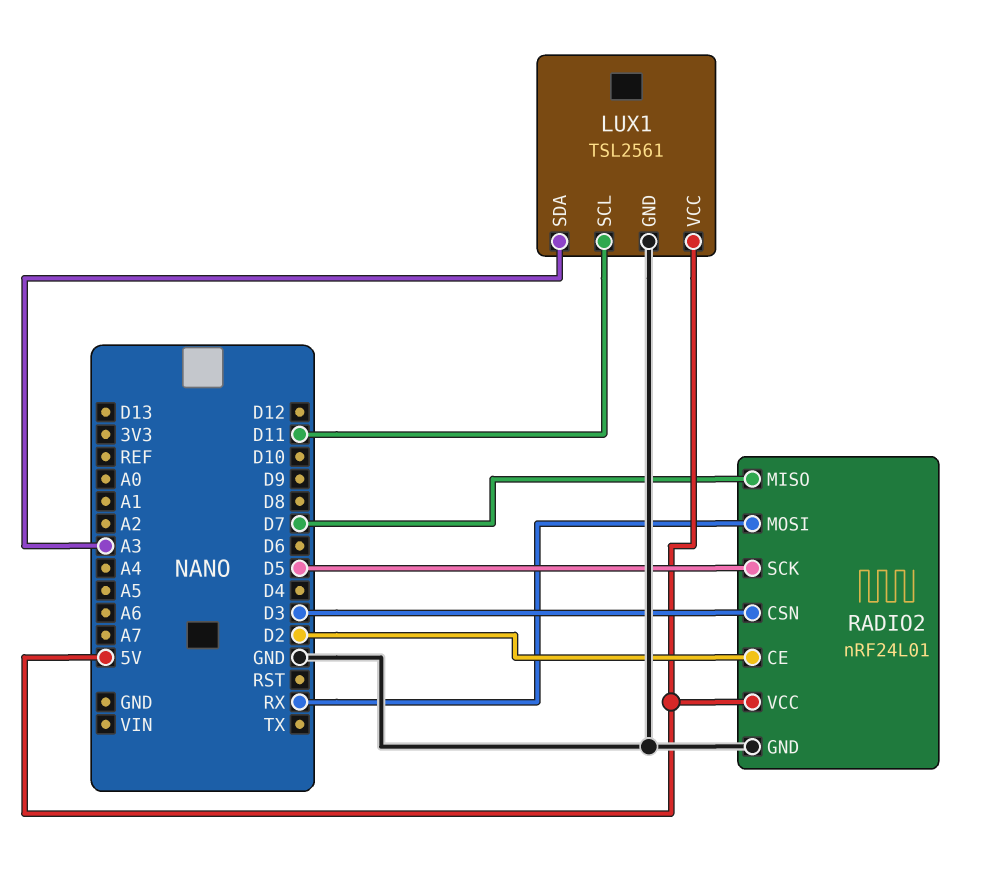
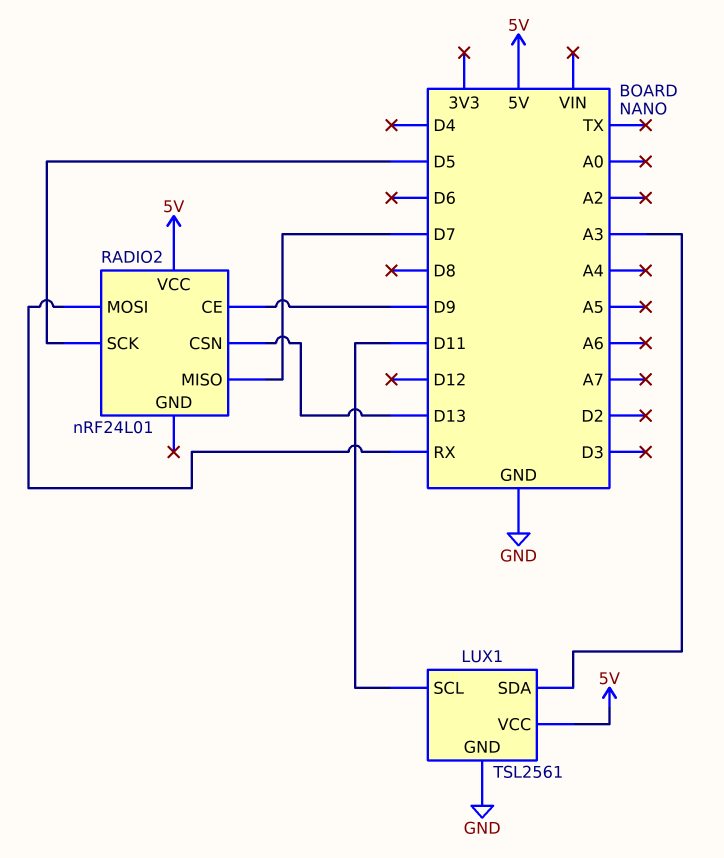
RADIO2 pin CE: D2 -> D9
RADIO2 pin CSN: D3 -> D13
RADIO2 pin GND: GND -> none

